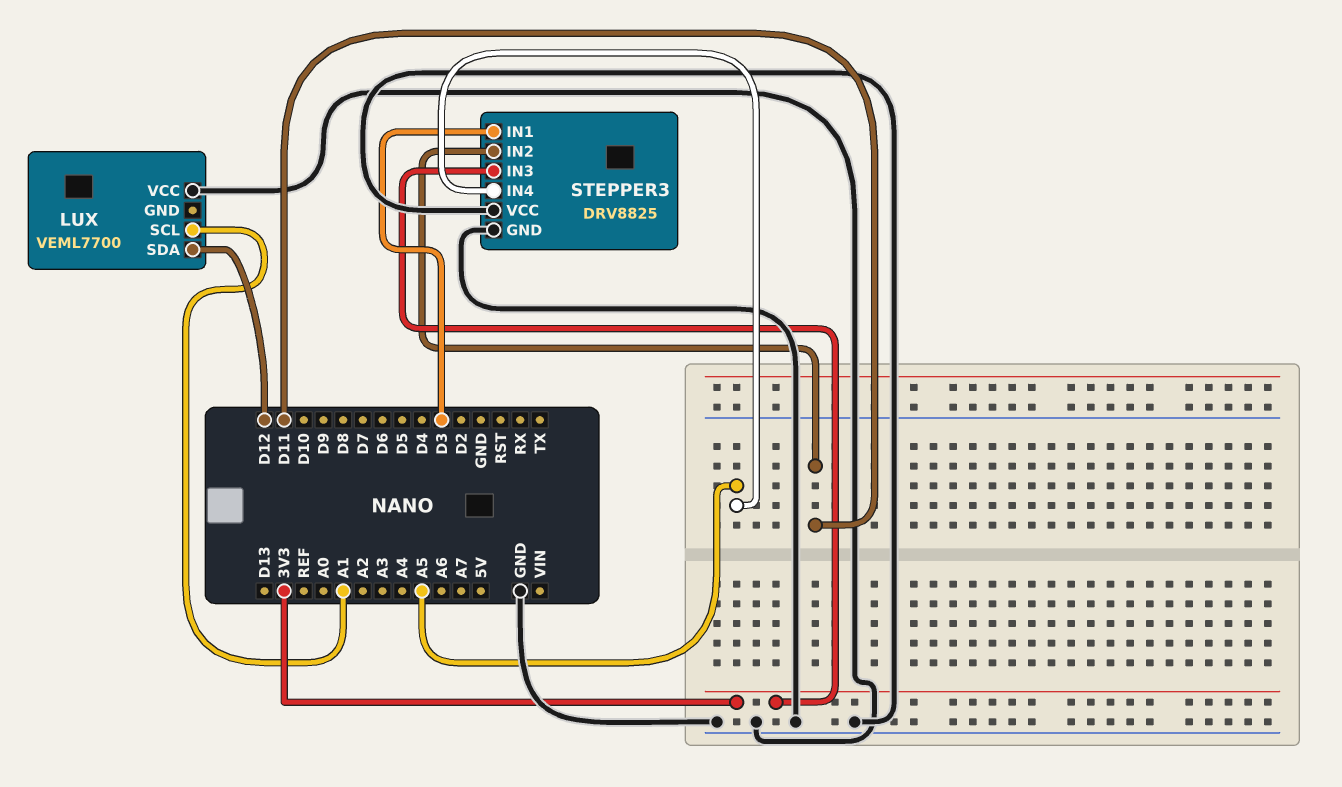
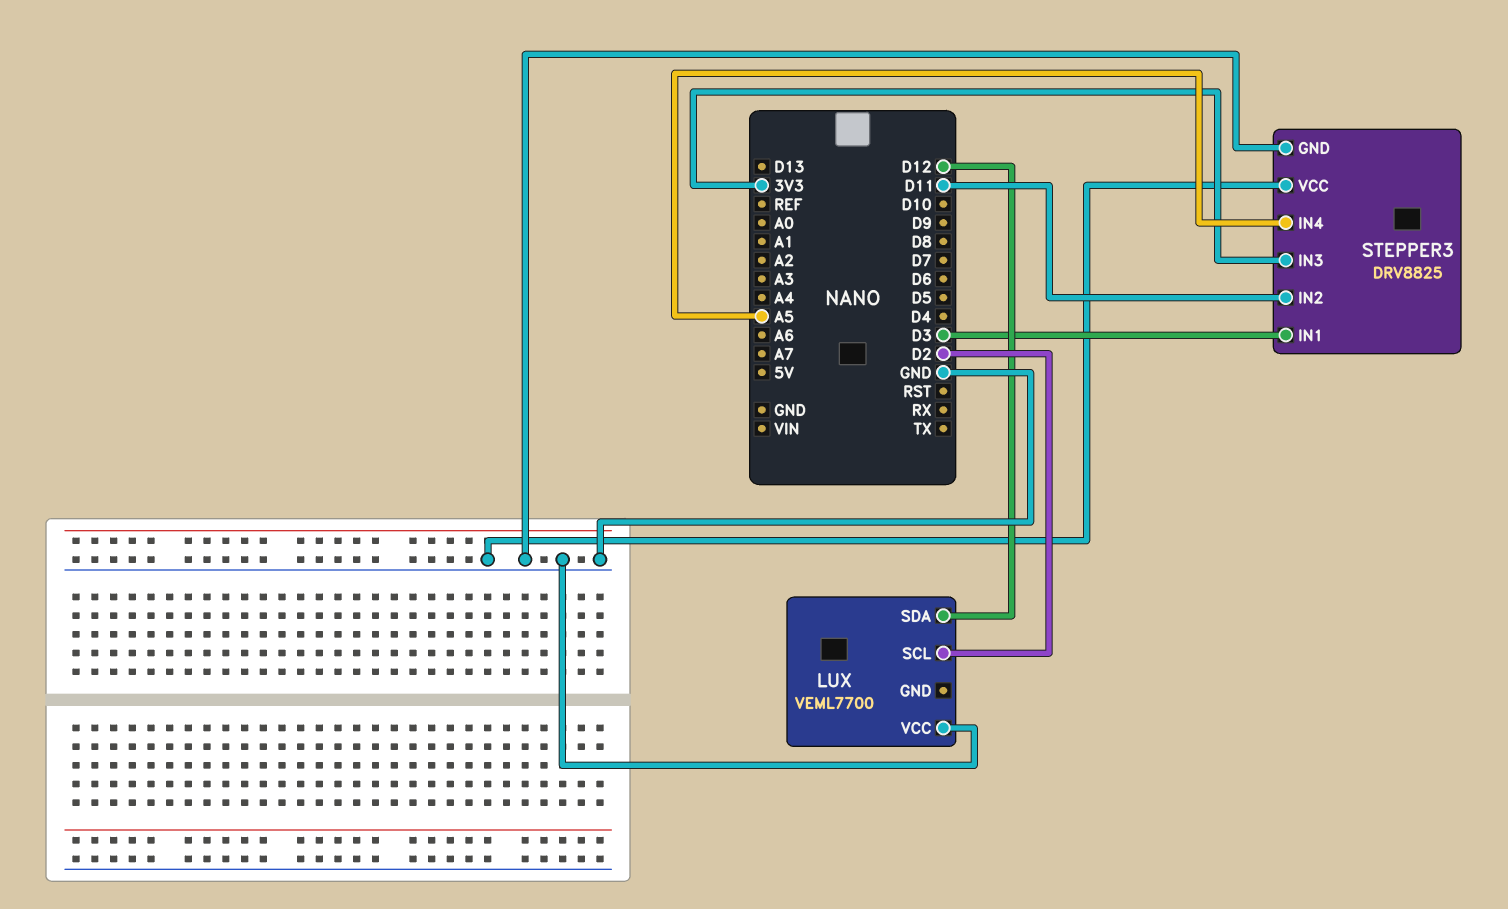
LUX pin SCL: A1 -> D2

